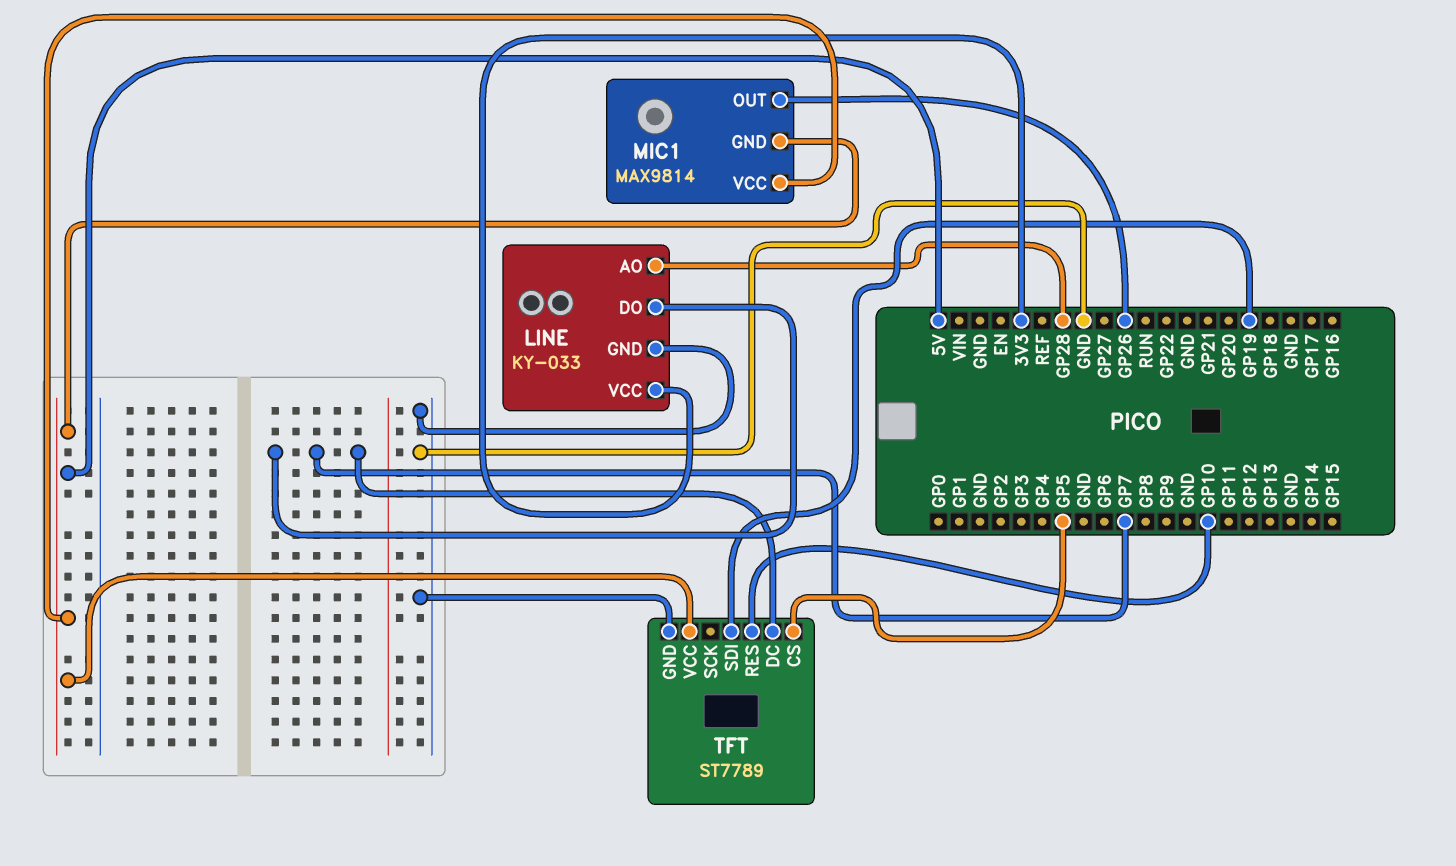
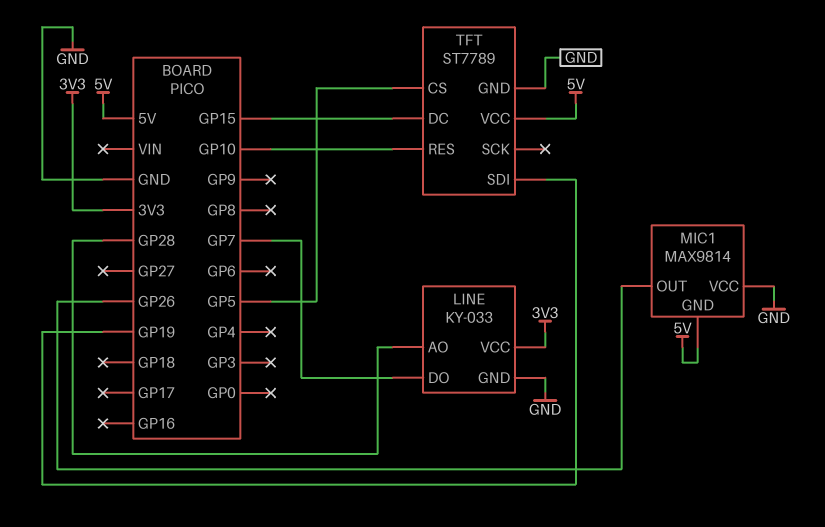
MIC1 pin VCC: 5V -> GND
TFT pin DC: GP7 -> GP15

